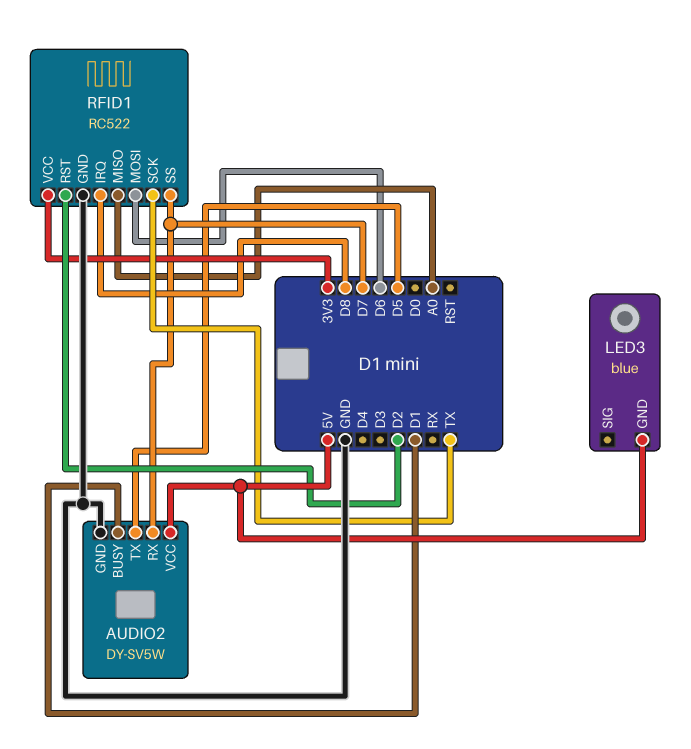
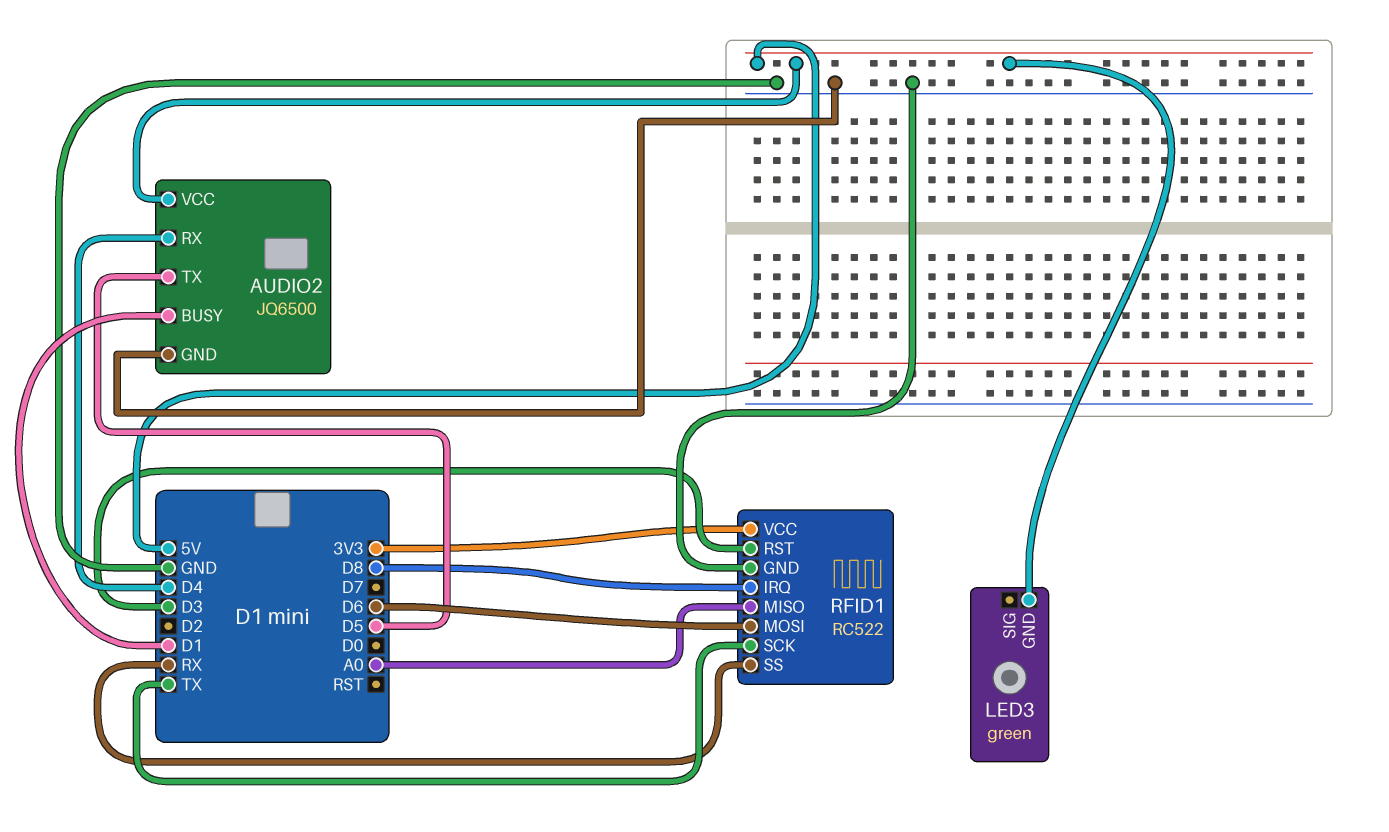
AUDIO2: DY-SV5W -> JQ6500
AUDIO2 pin RX: D7 -> D4
LED3: blue -> green
RFID1 pin RST: D2 -> D3
RFID1 pin SS: D7 -> RX

